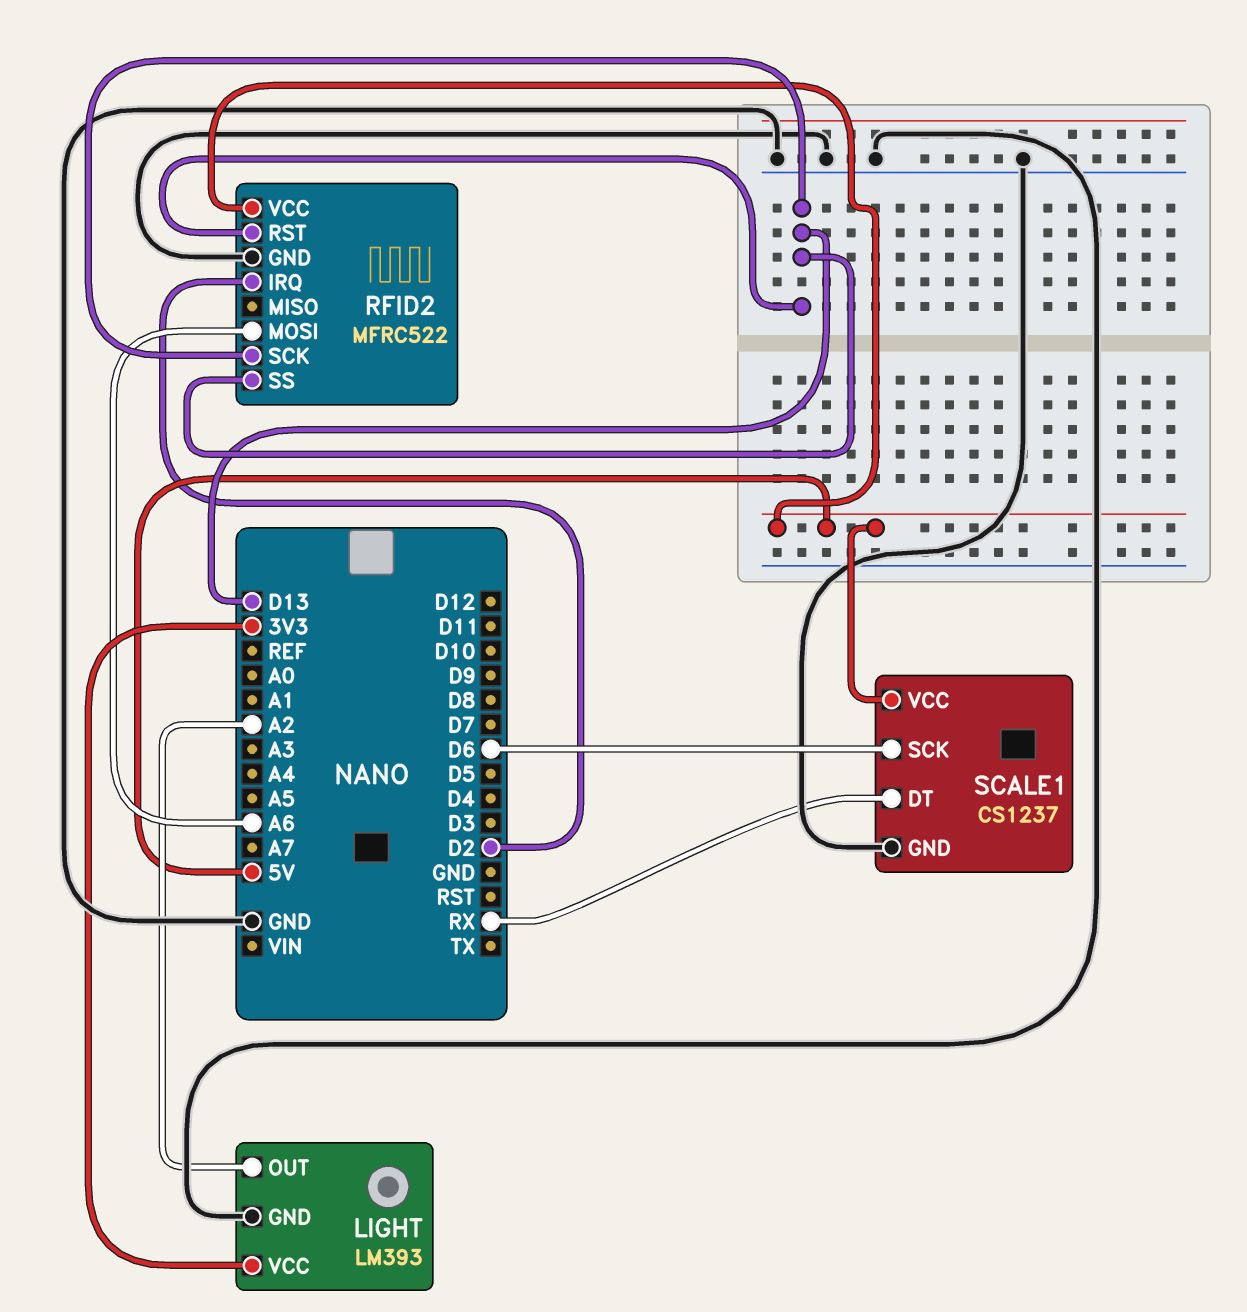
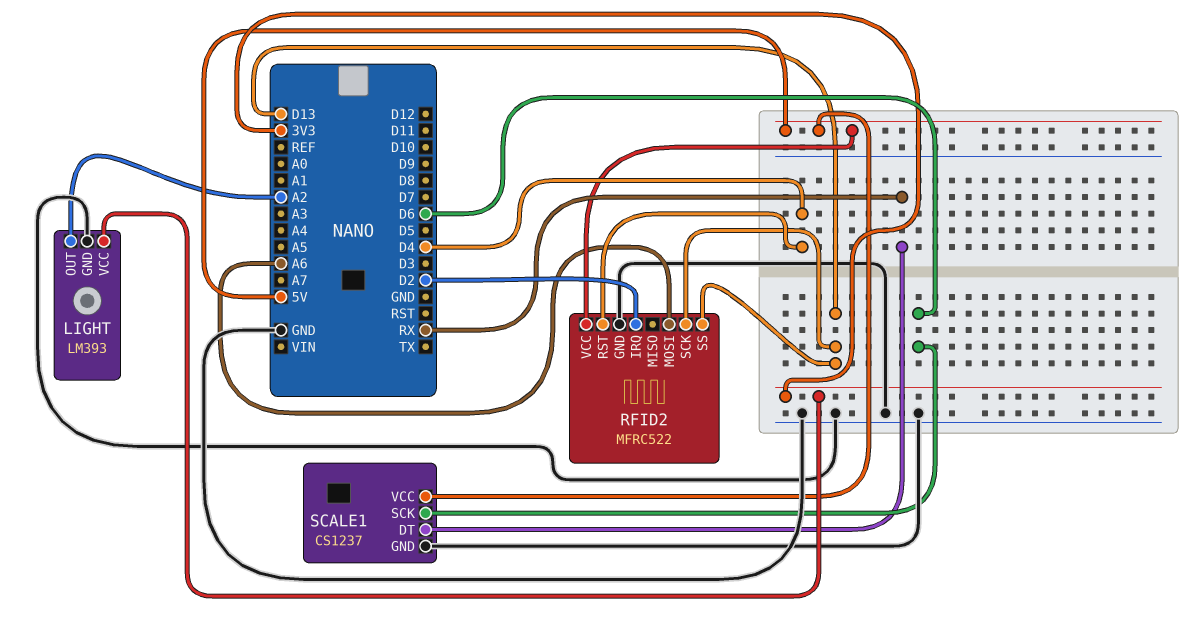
RFID2 pin RST: D13 -> D4

